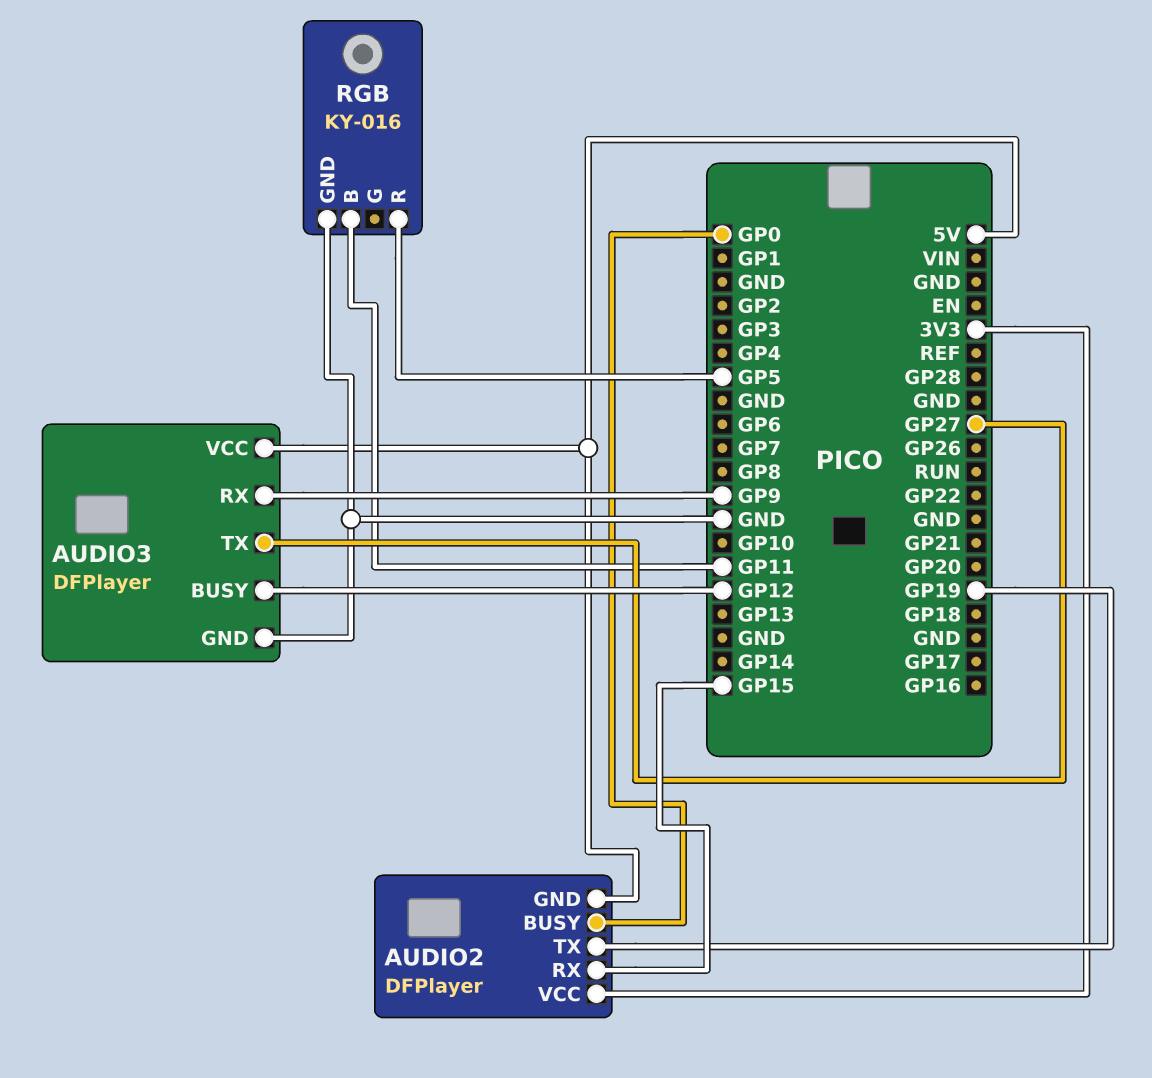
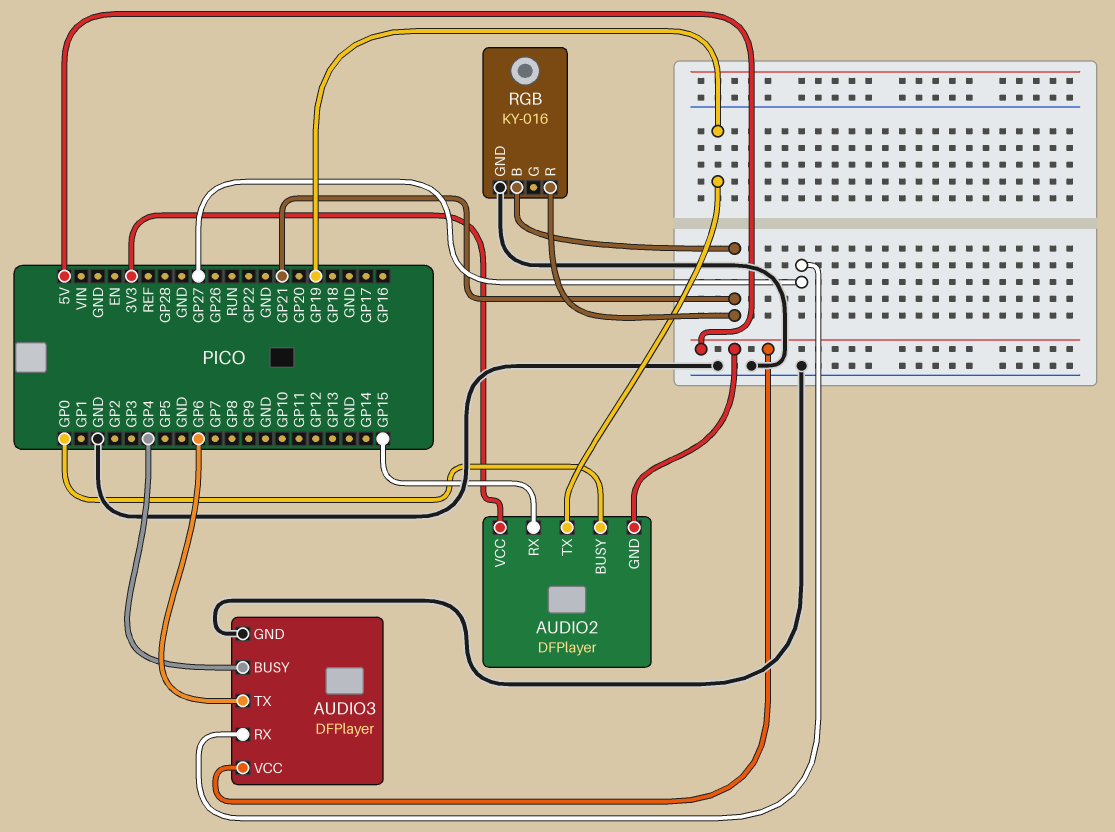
AUDIO3 pin BUSY: GP12 -> GP4
AUDIO3 pin RX: GP9 -> GP27
AUDIO3 pin TX: GP27 -> GP6
RGB pin B: GP11 -> GP21
RGB pin R: GP5 -> GP21

